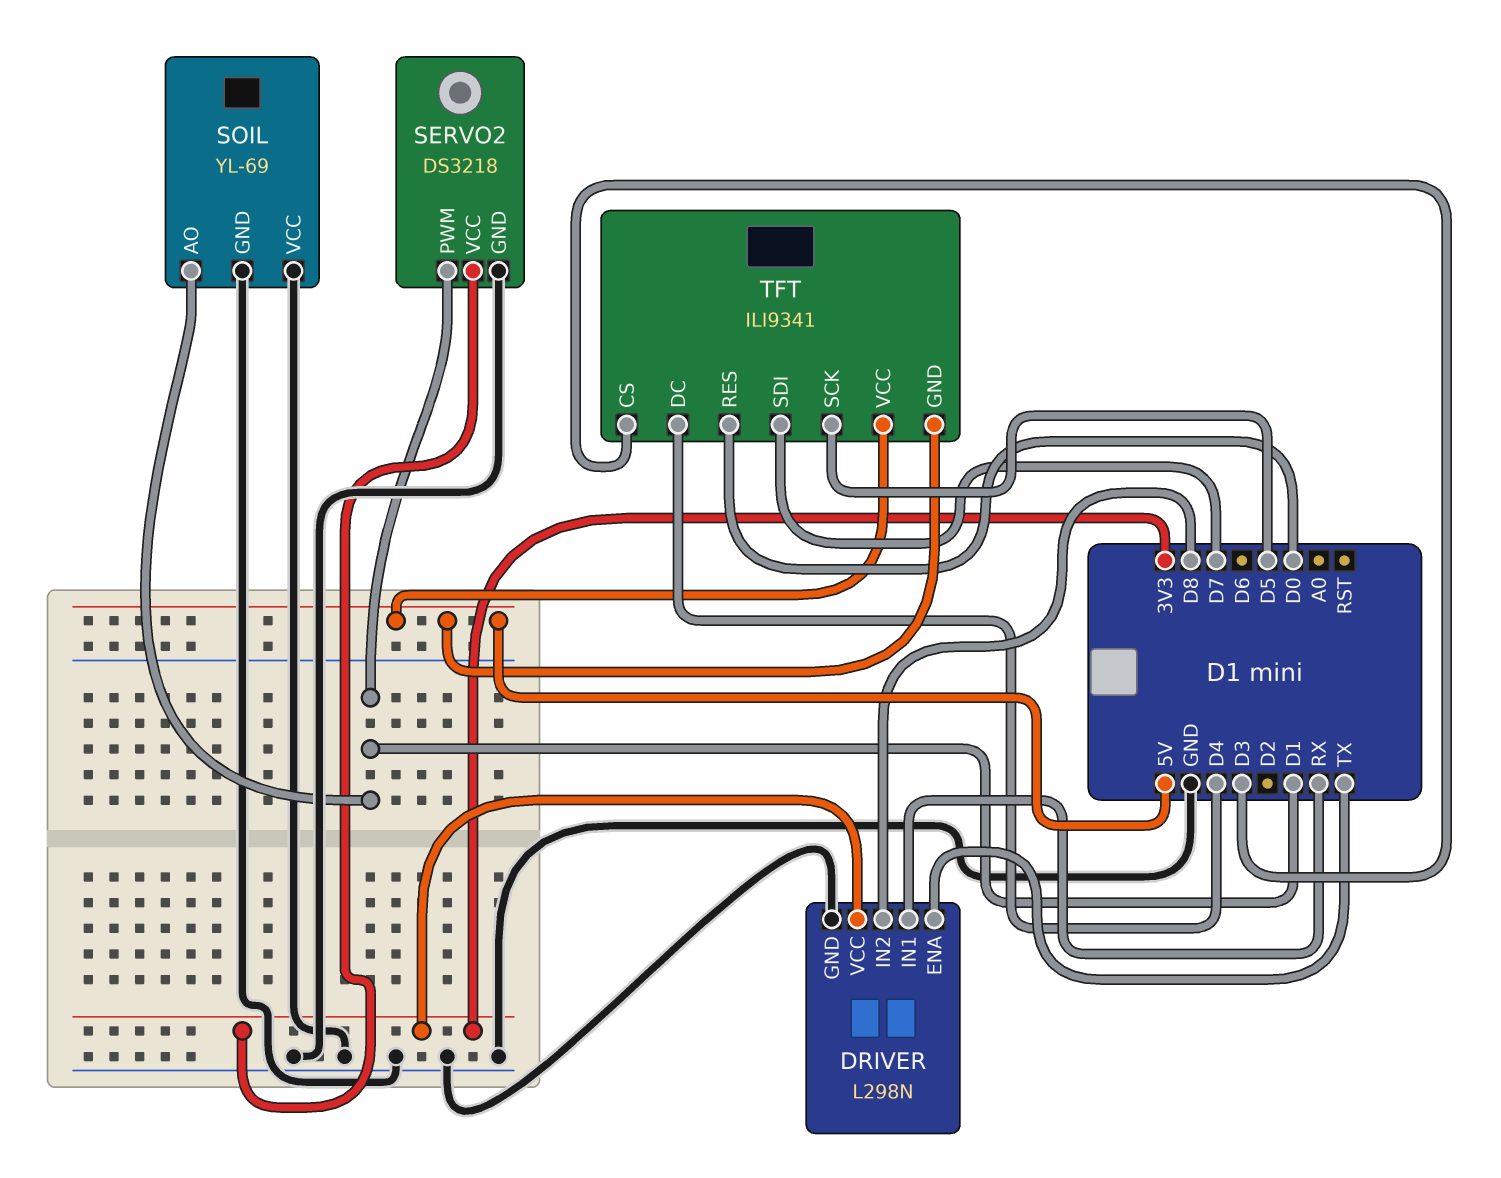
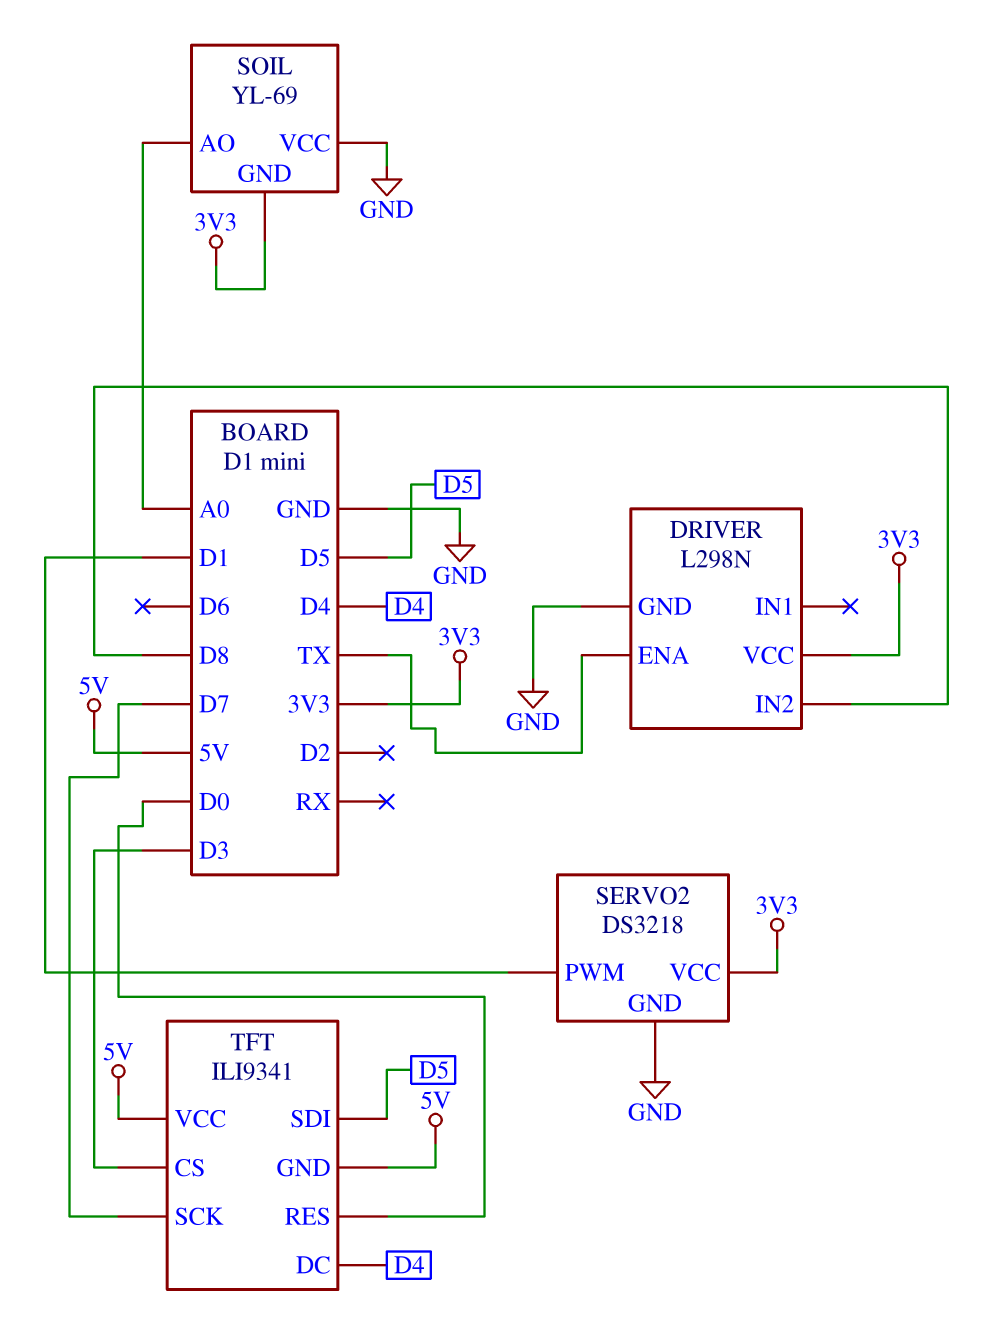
DRIVER pin IN1: RX -> none
SOIL pin AO: D1 -> A0
SOIL pin GND: GND -> 3V3
TFT pin SCK: D5 -> D7
TFT pin SDI: D7 -> D5

